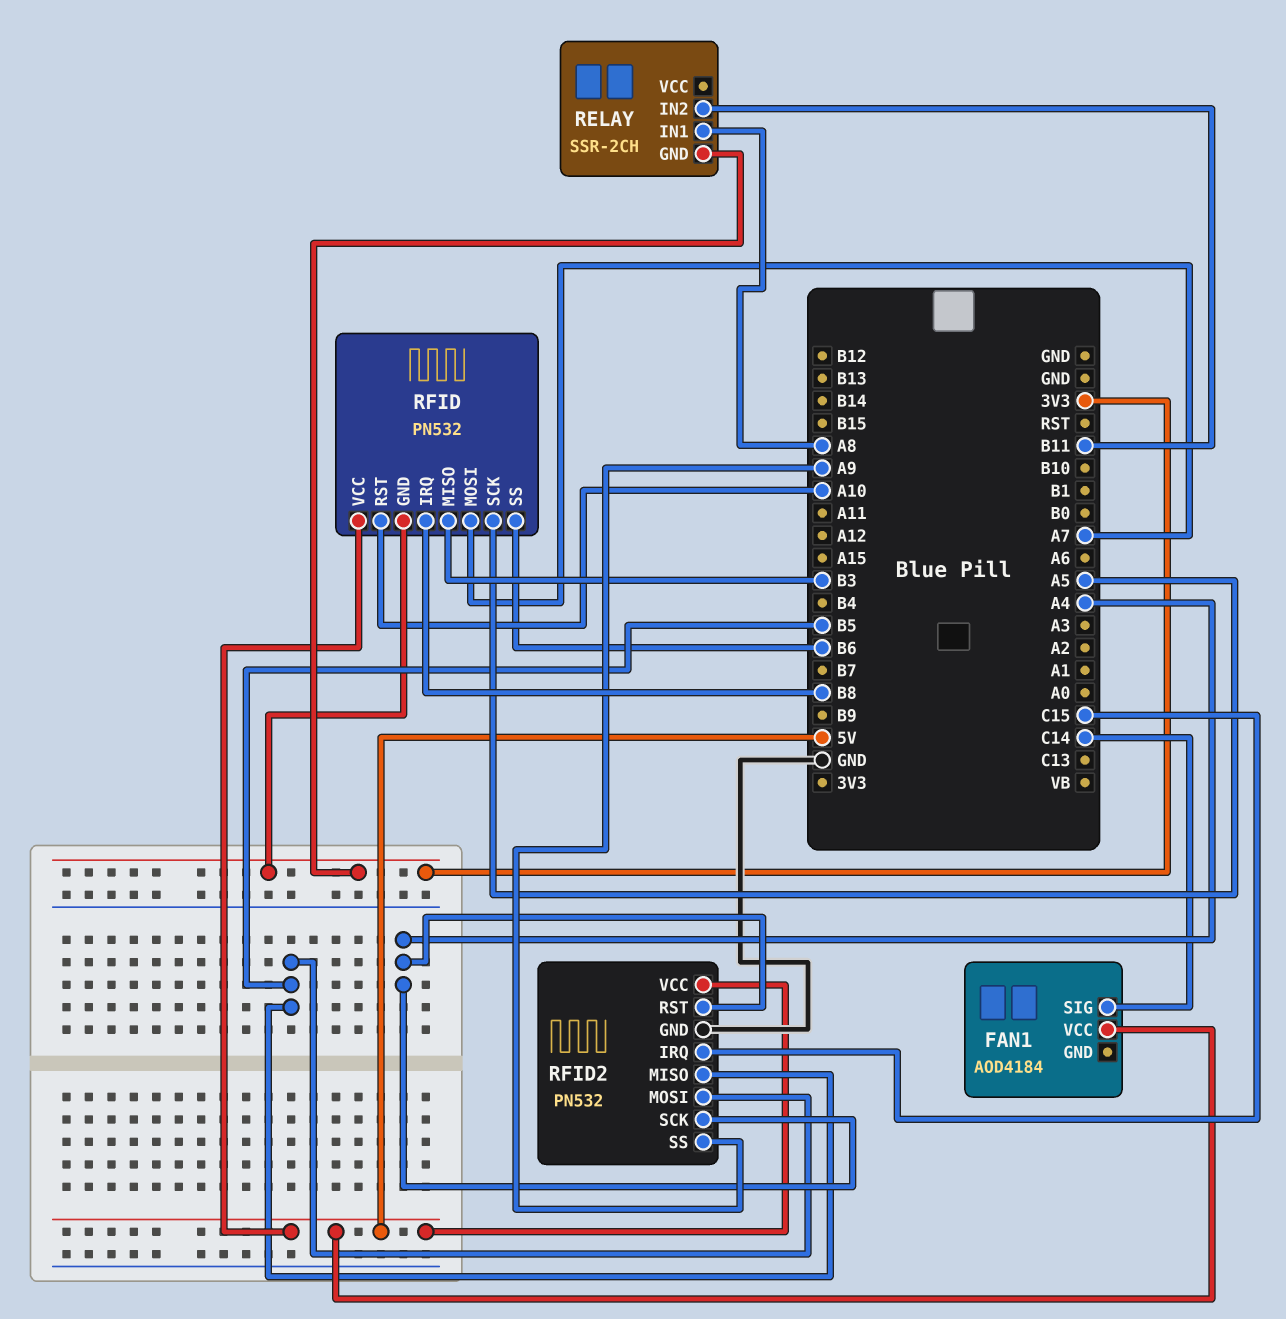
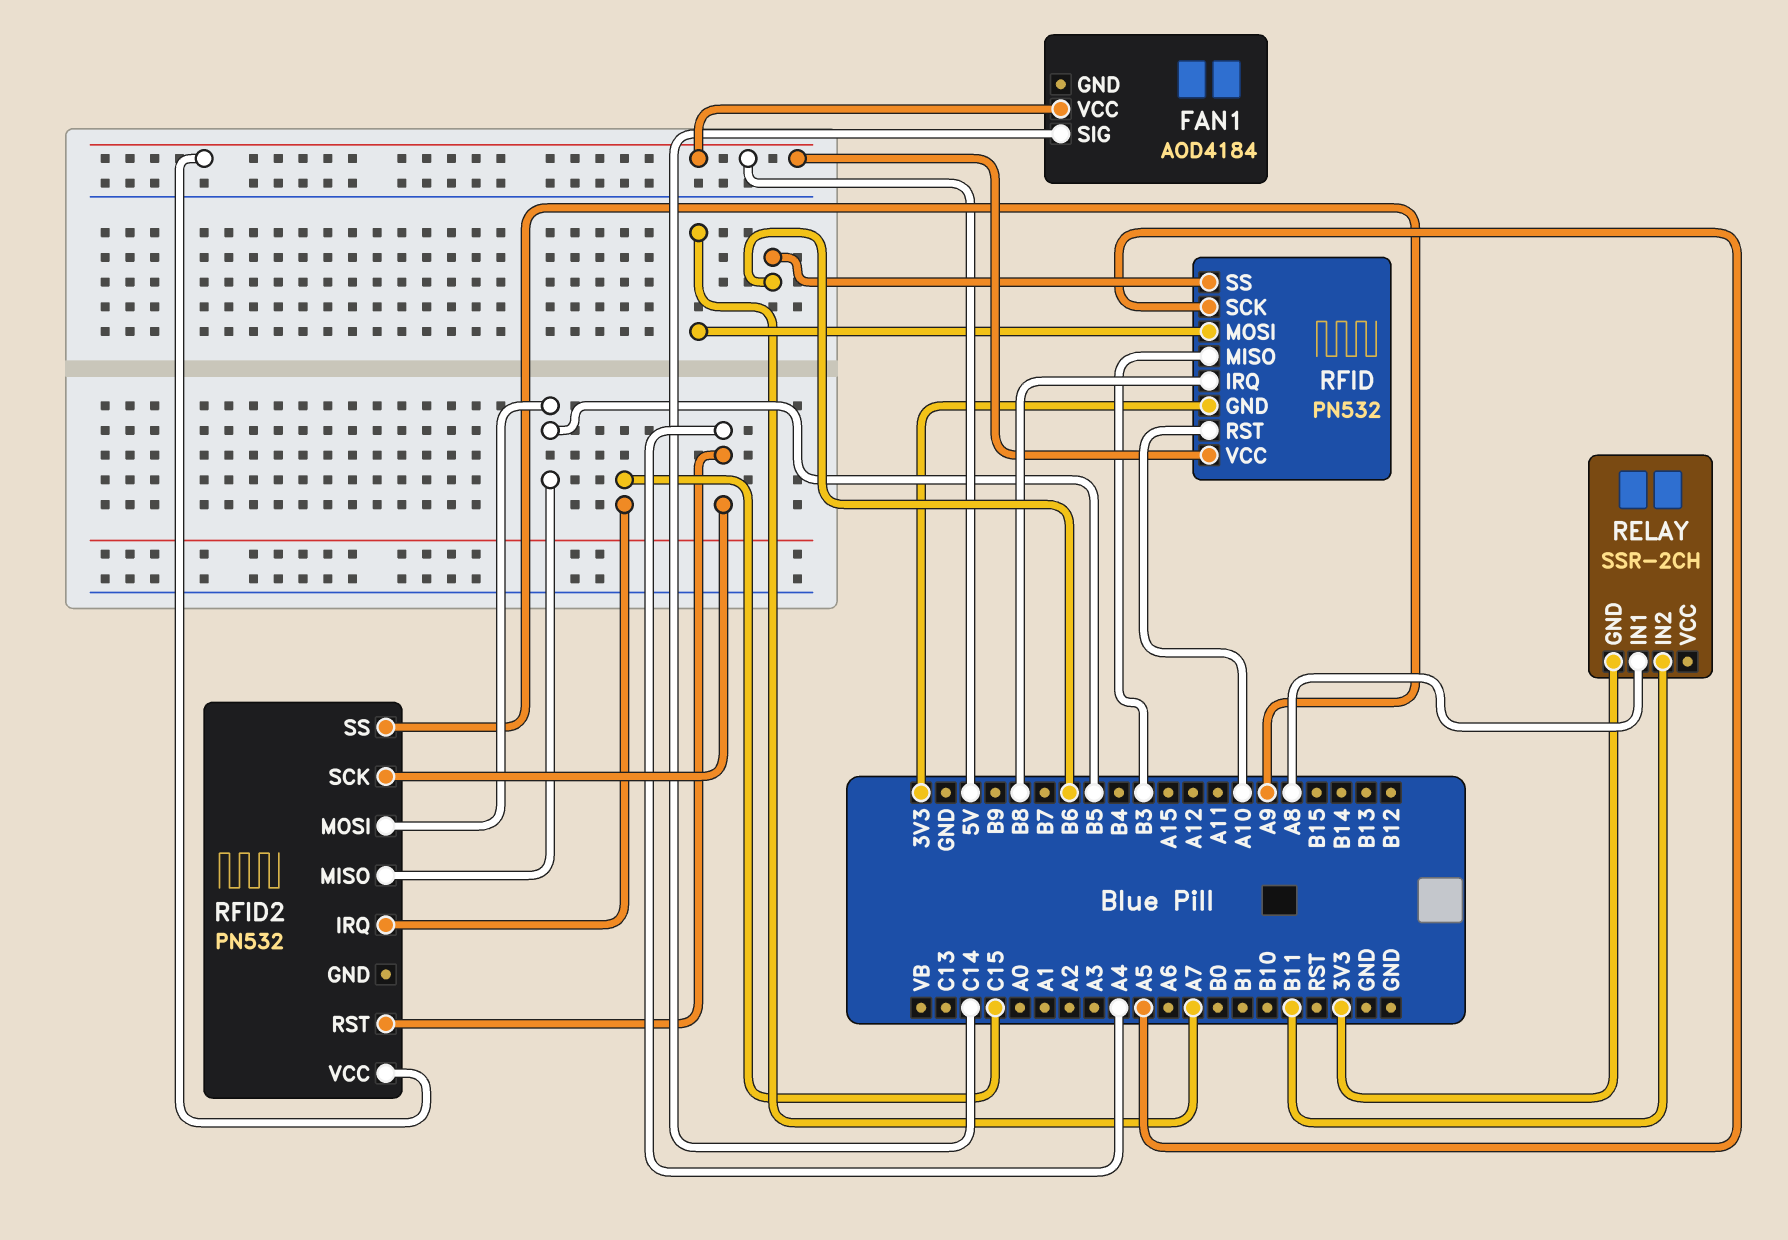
RFID2 pin GND: GND -> none

